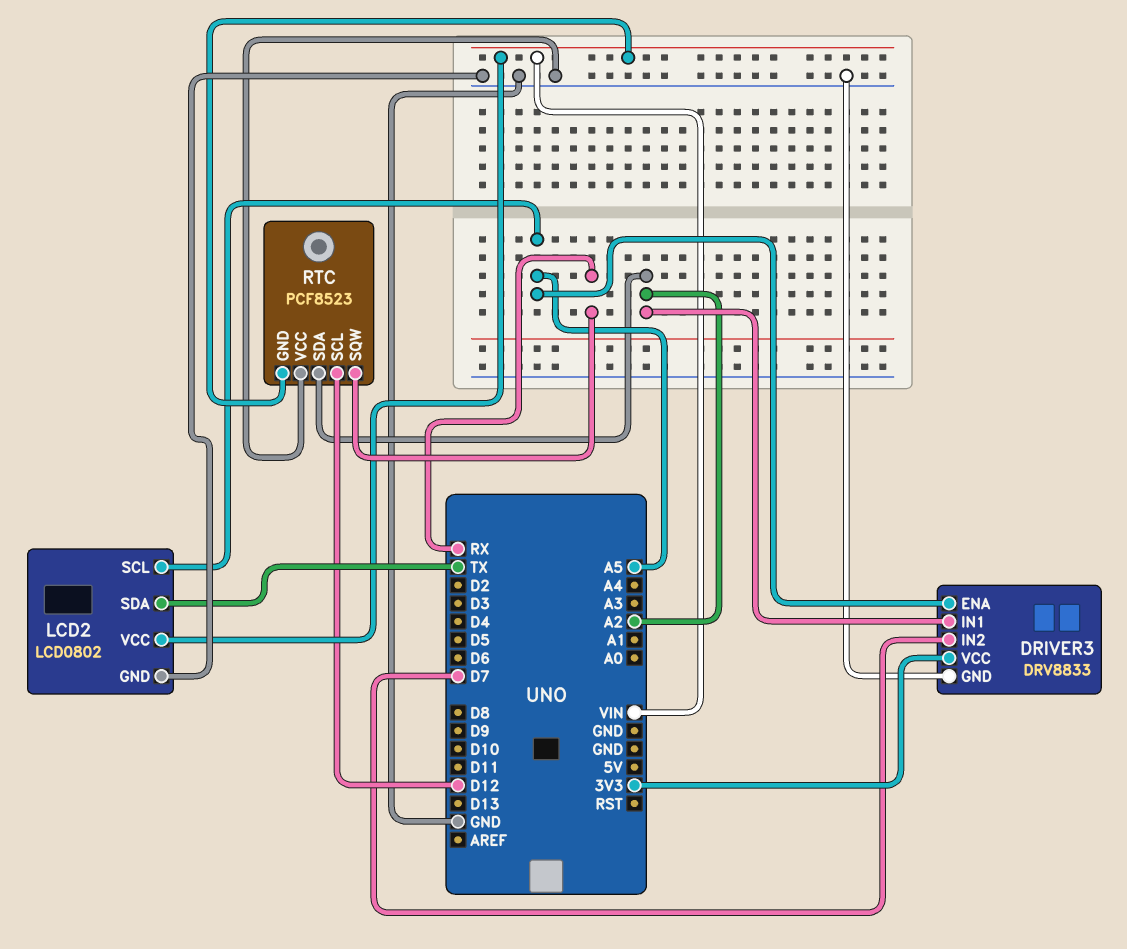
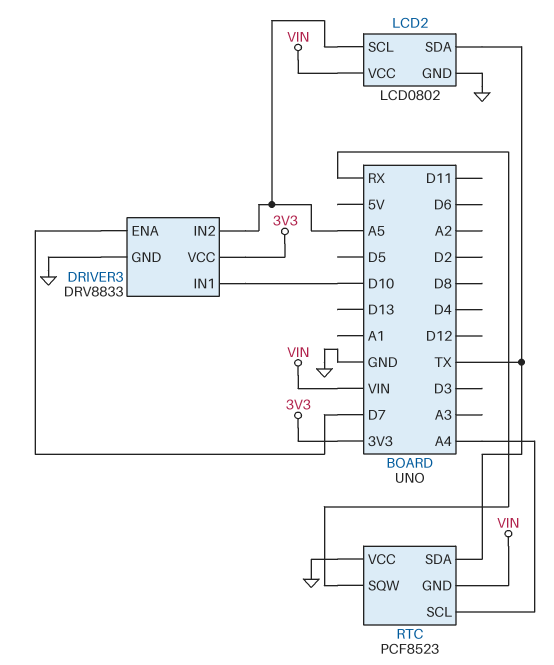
DRIVER3 pin ENA: A5 -> D7
DRIVER3 pin IN1: A2 -> D10
DRIVER3 pin IN2: D7 -> A5
RTC pin SCL: D12 -> A4
RTC pin SDA: A2 -> TX

